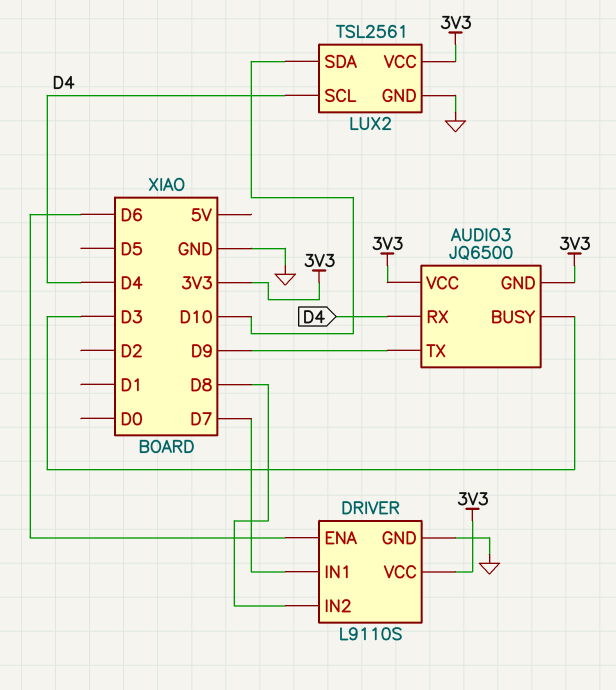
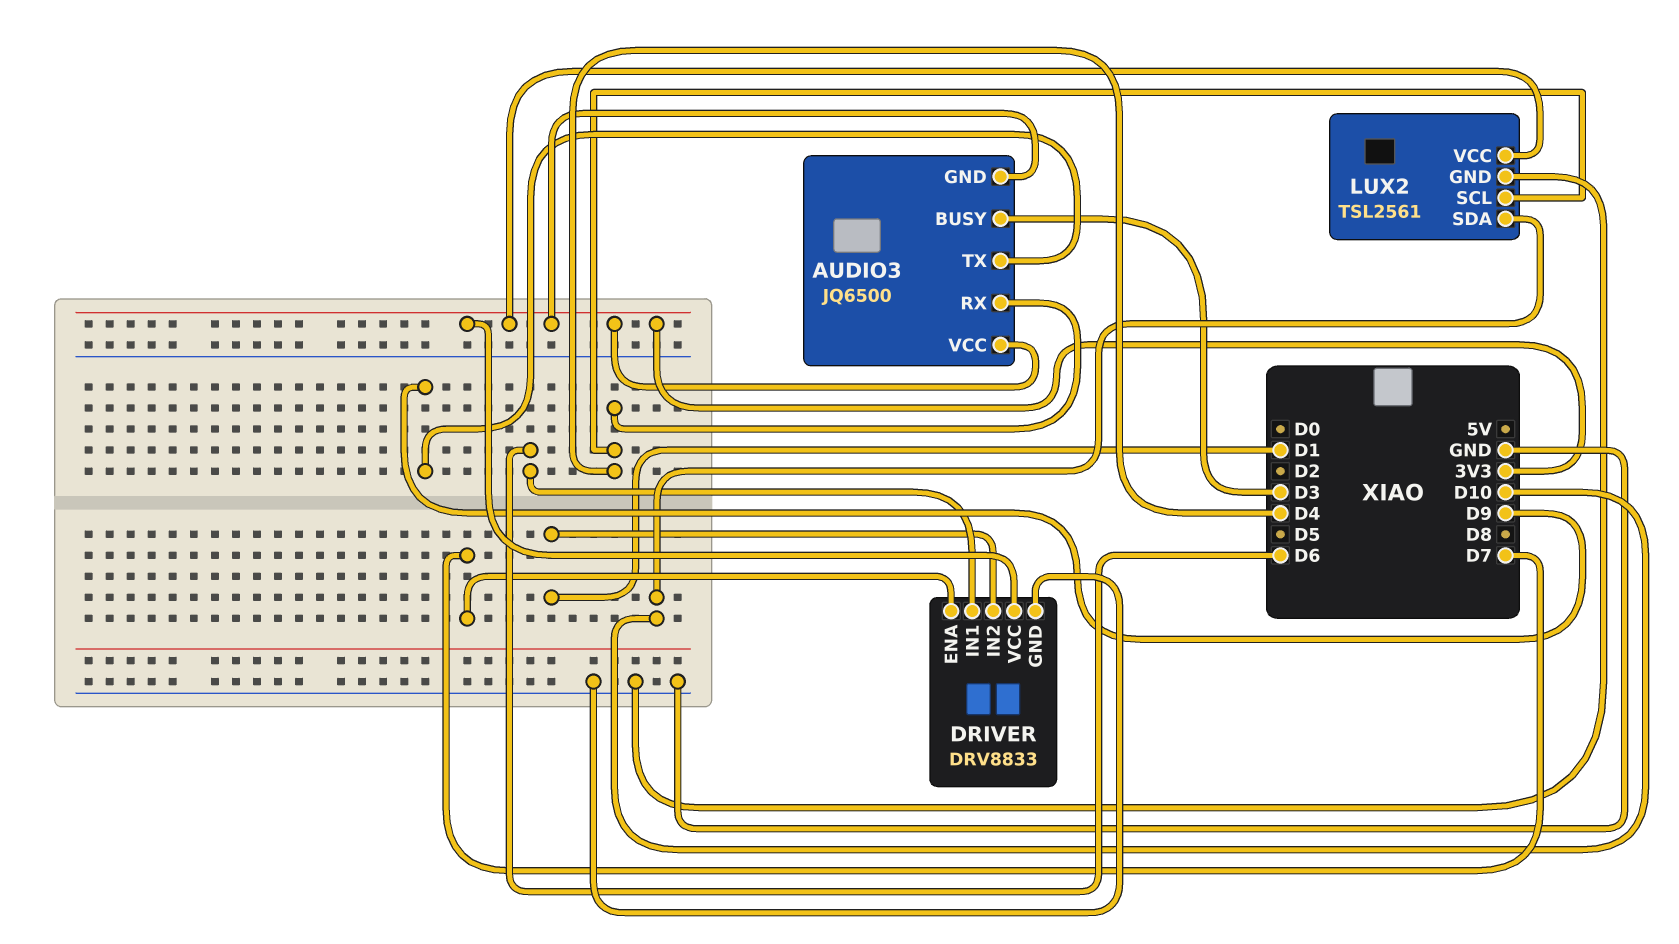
DRIVER: L9110S -> DRV8833
DRIVER pin ENA: D6 -> D7
DRIVER pin IN1: D7 -> D6
DRIVER pin IN2: D8 -> D1

